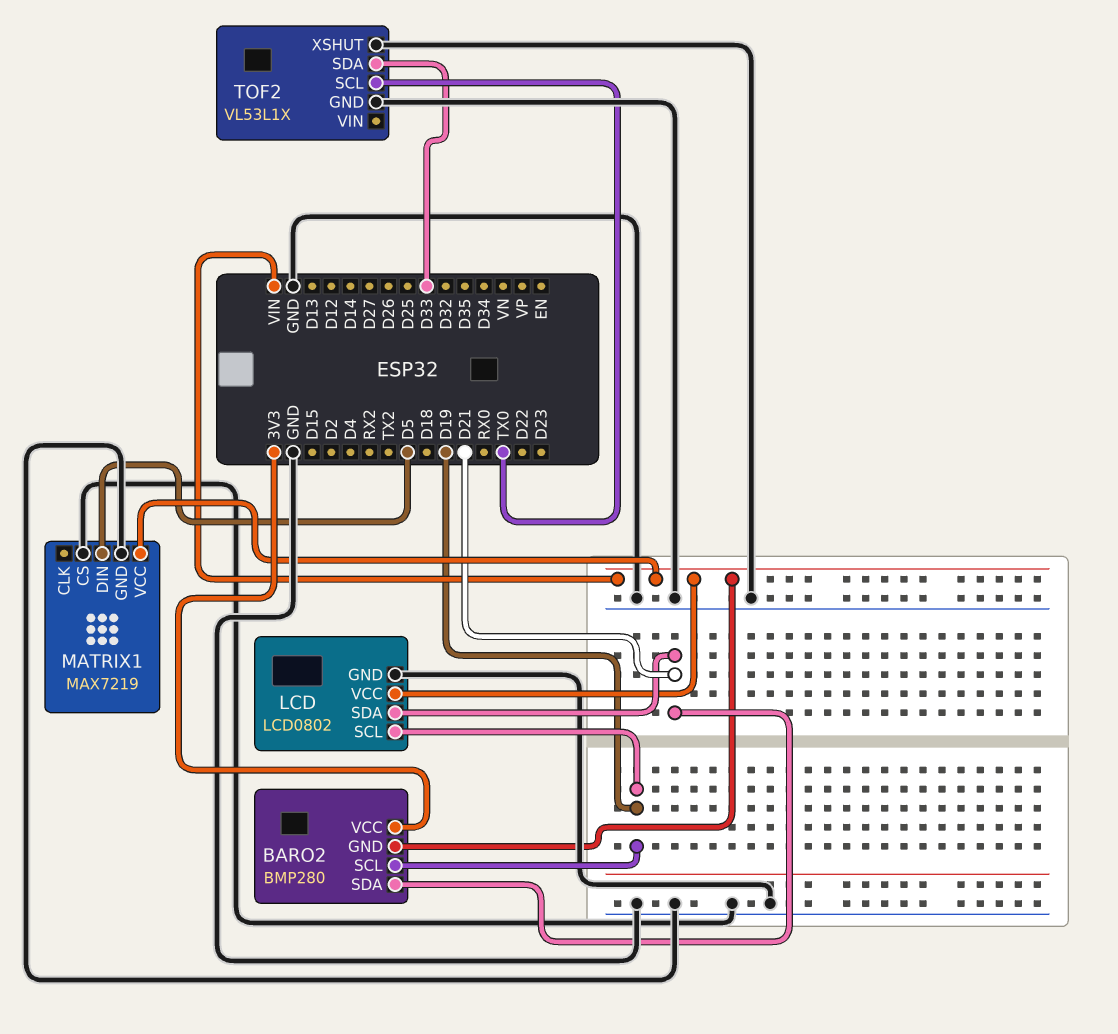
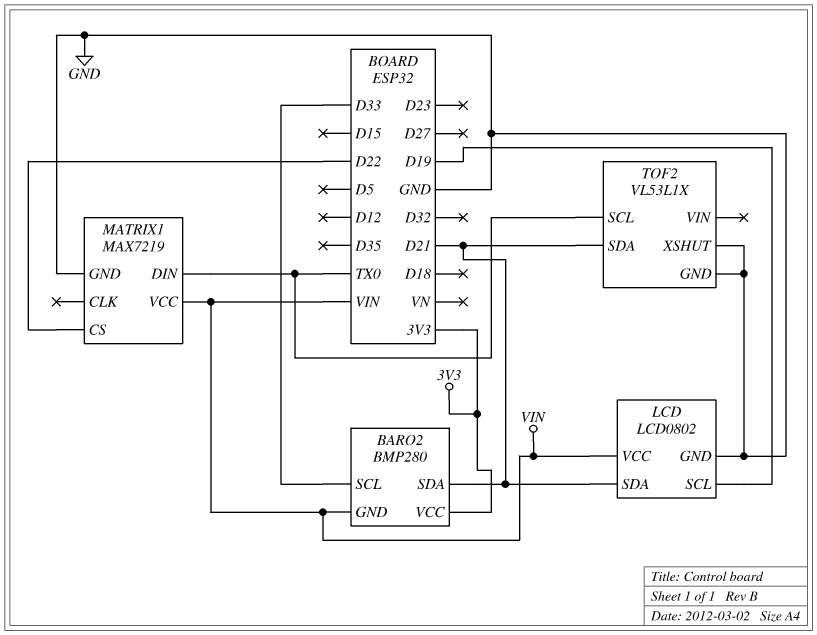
BARO2 pin SCL: D19 -> D33
MATRIX1 pin CS: GND -> D22
MATRIX1 pin DIN: D5 -> TX0
TOF2 pin SDA: D33 -> D21

